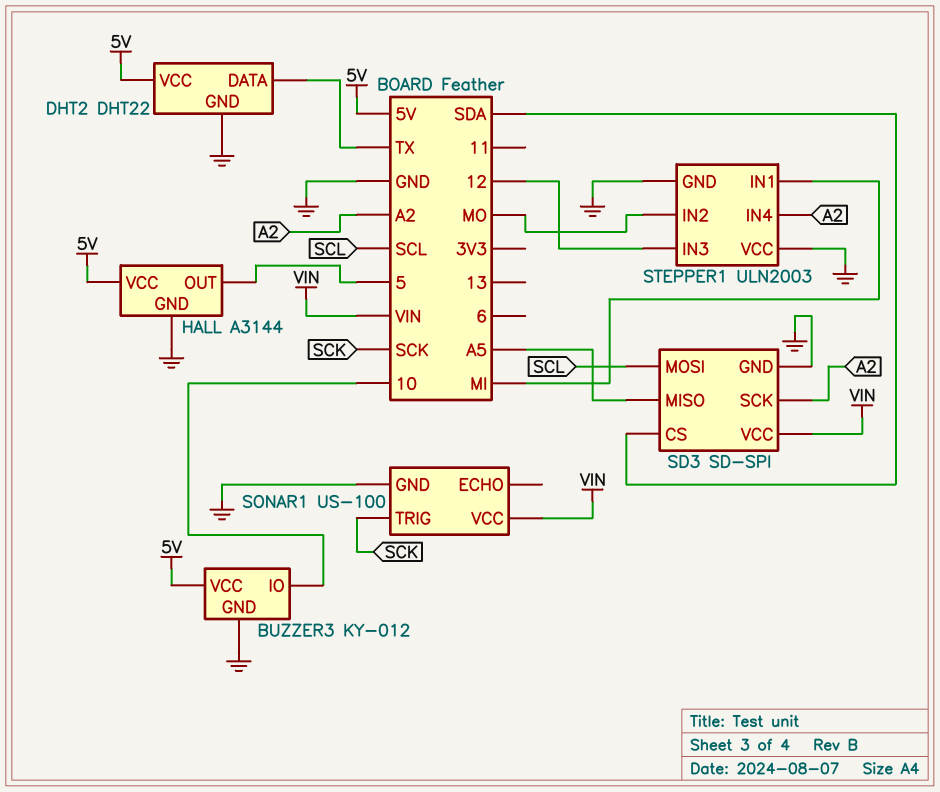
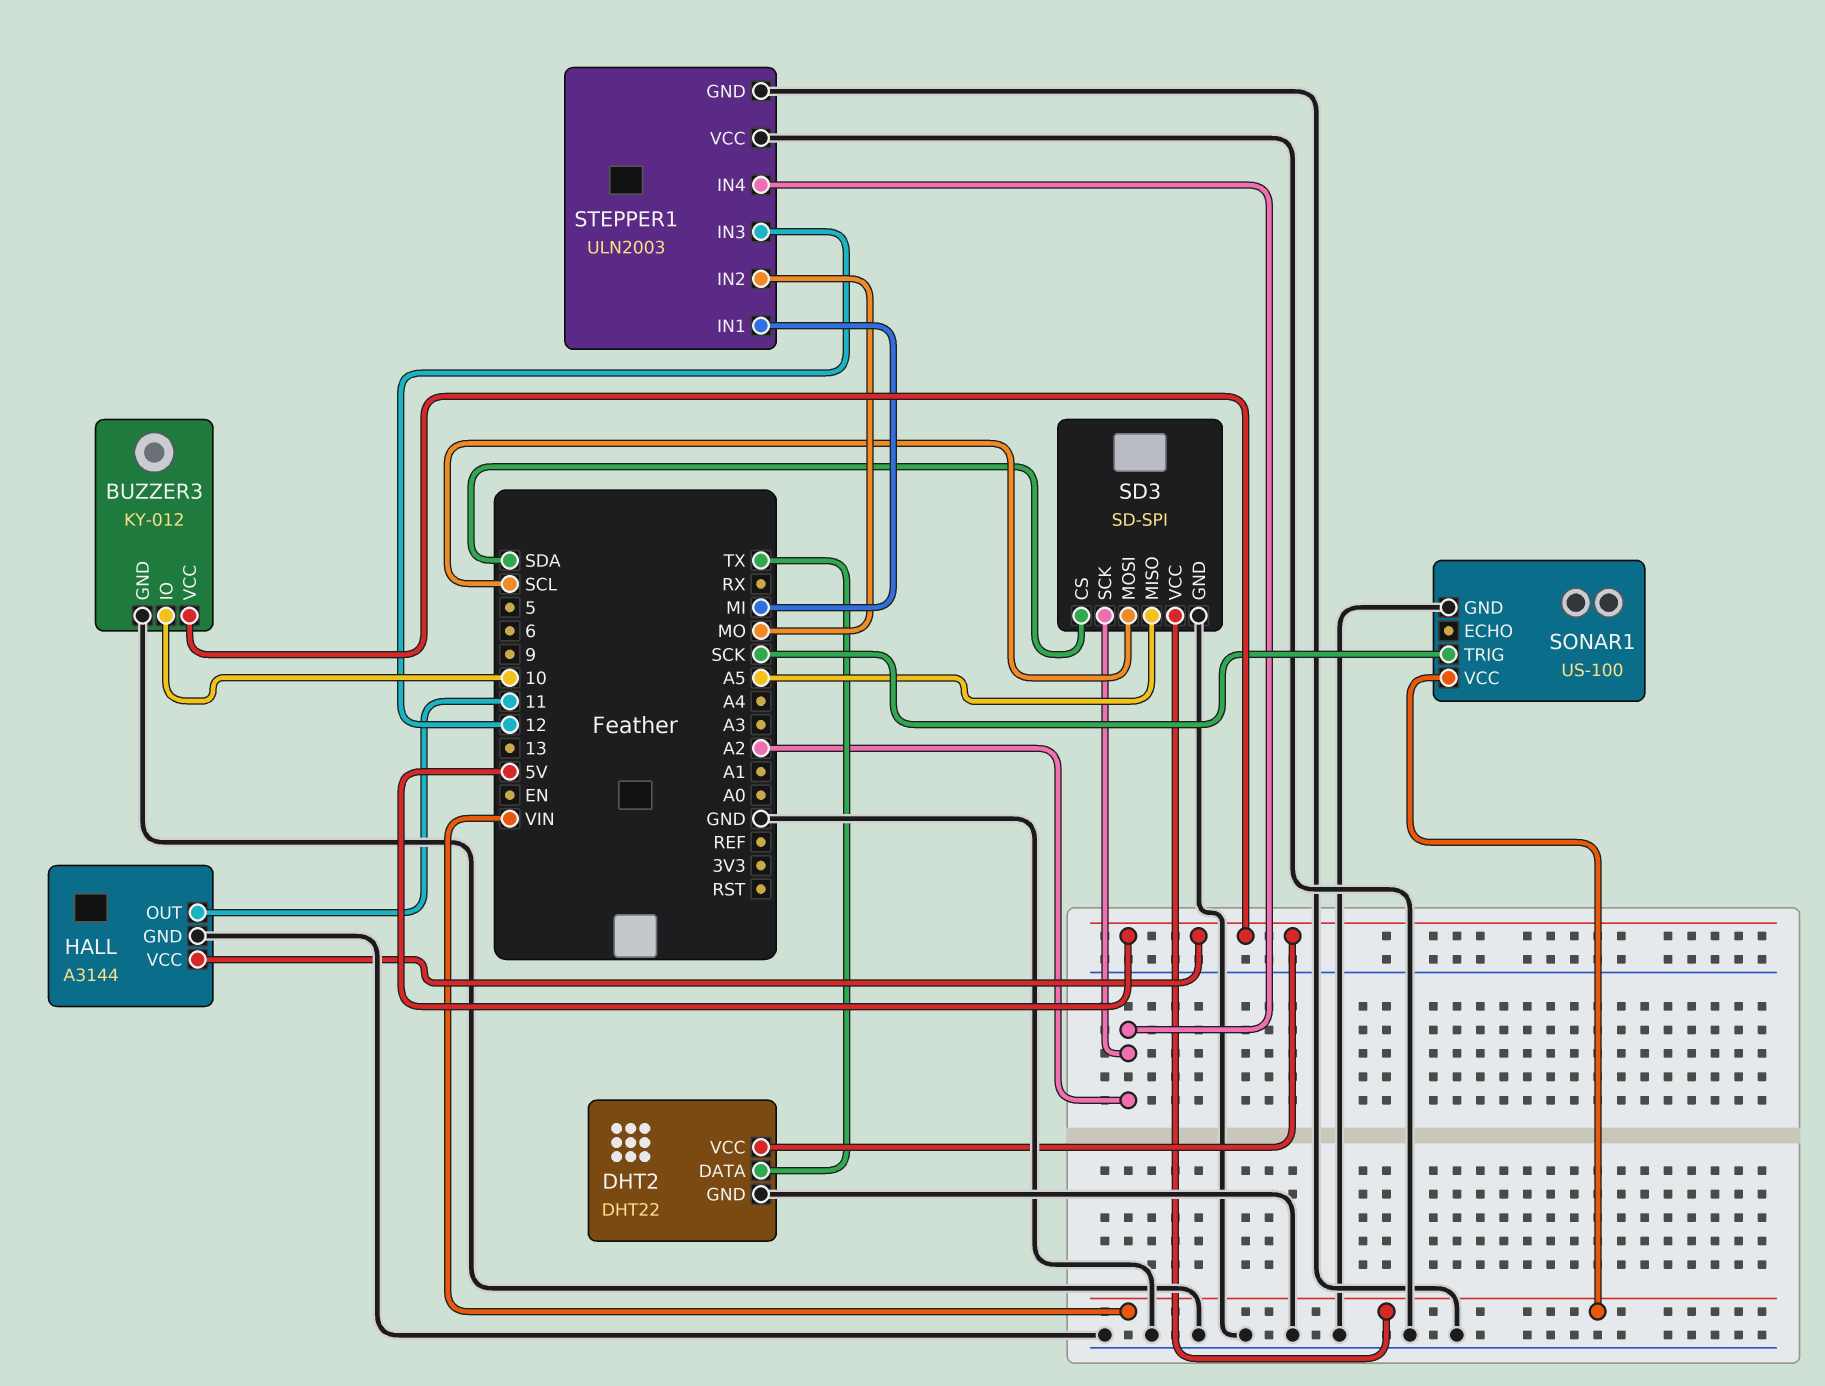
HALL pin OUT: 5 -> 11

